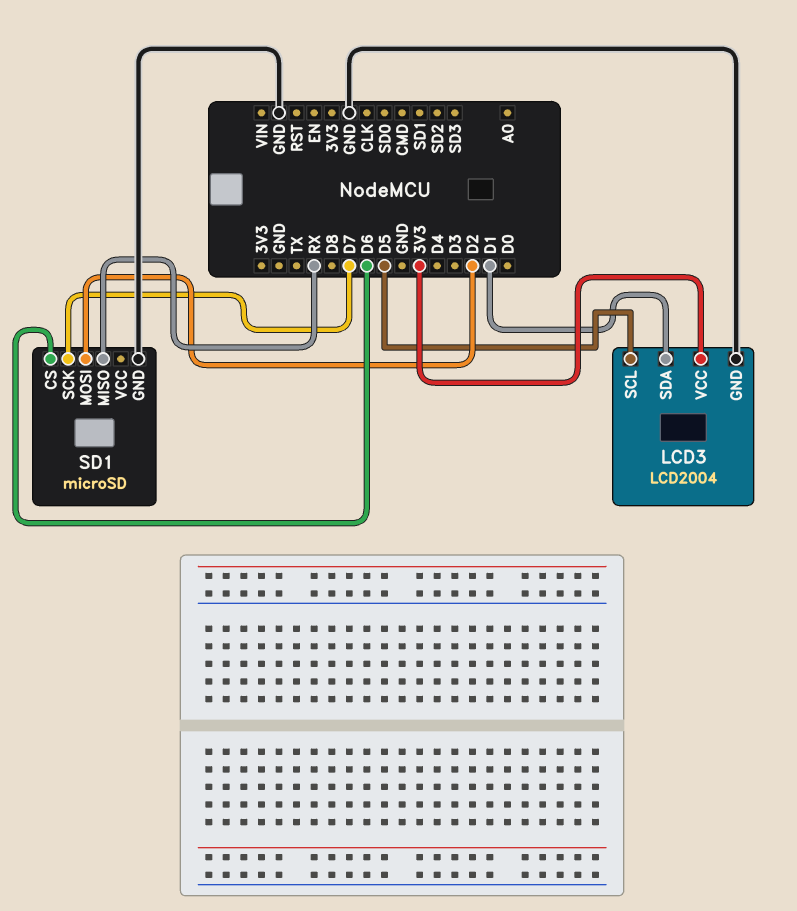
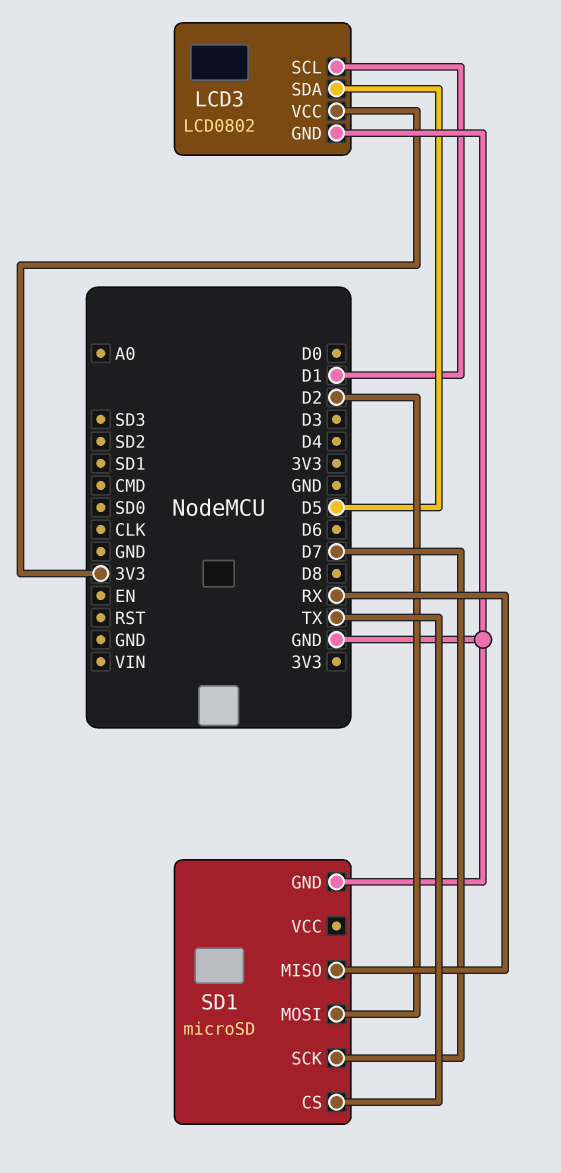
LCD3: LCD2004 -> LCD0802
LCD3 pin SCL: D5 -> D1
LCD3 pin SDA: D1 -> D5
SD1 pin CS: D6 -> TX

